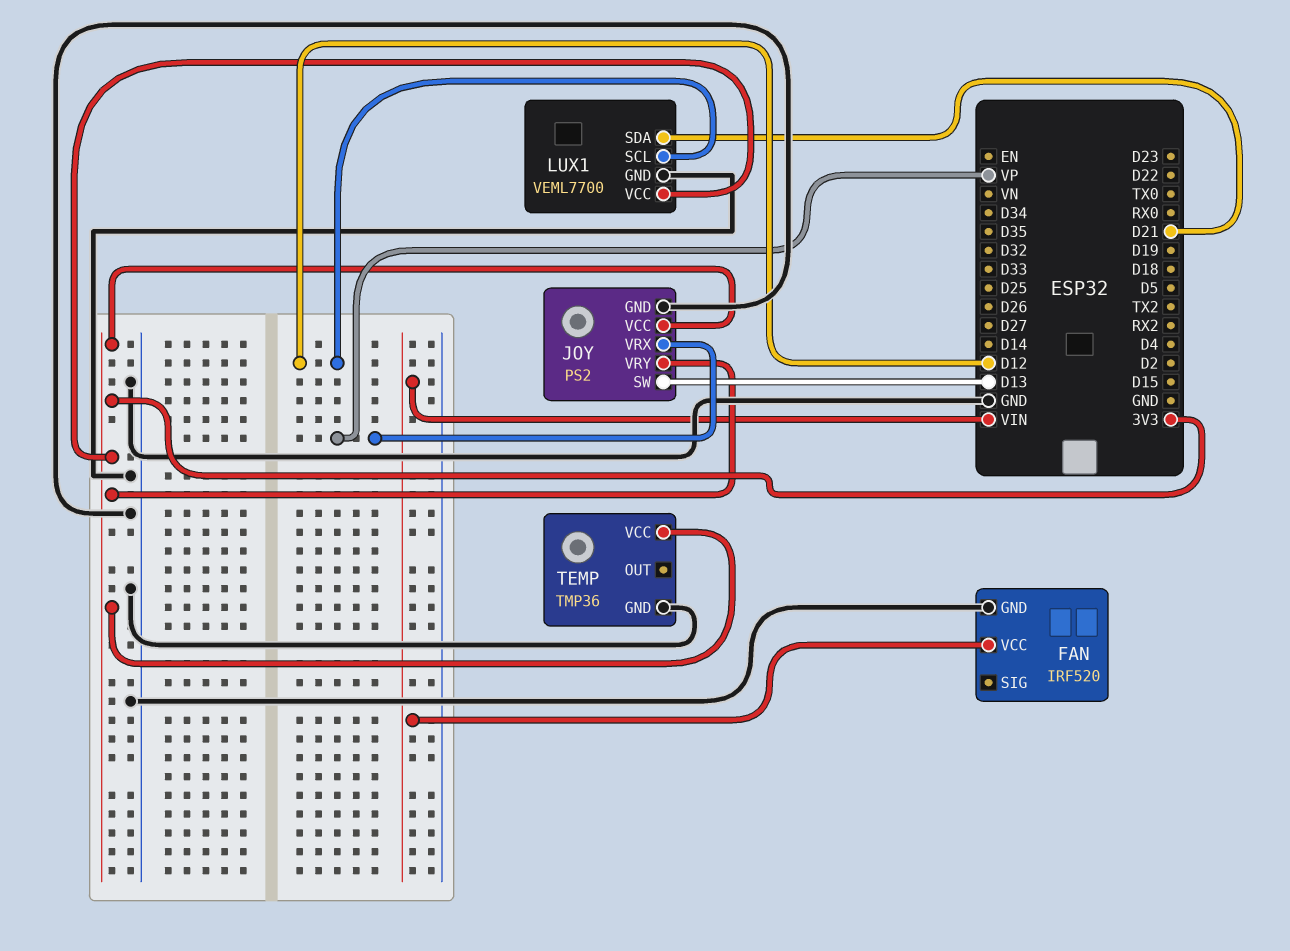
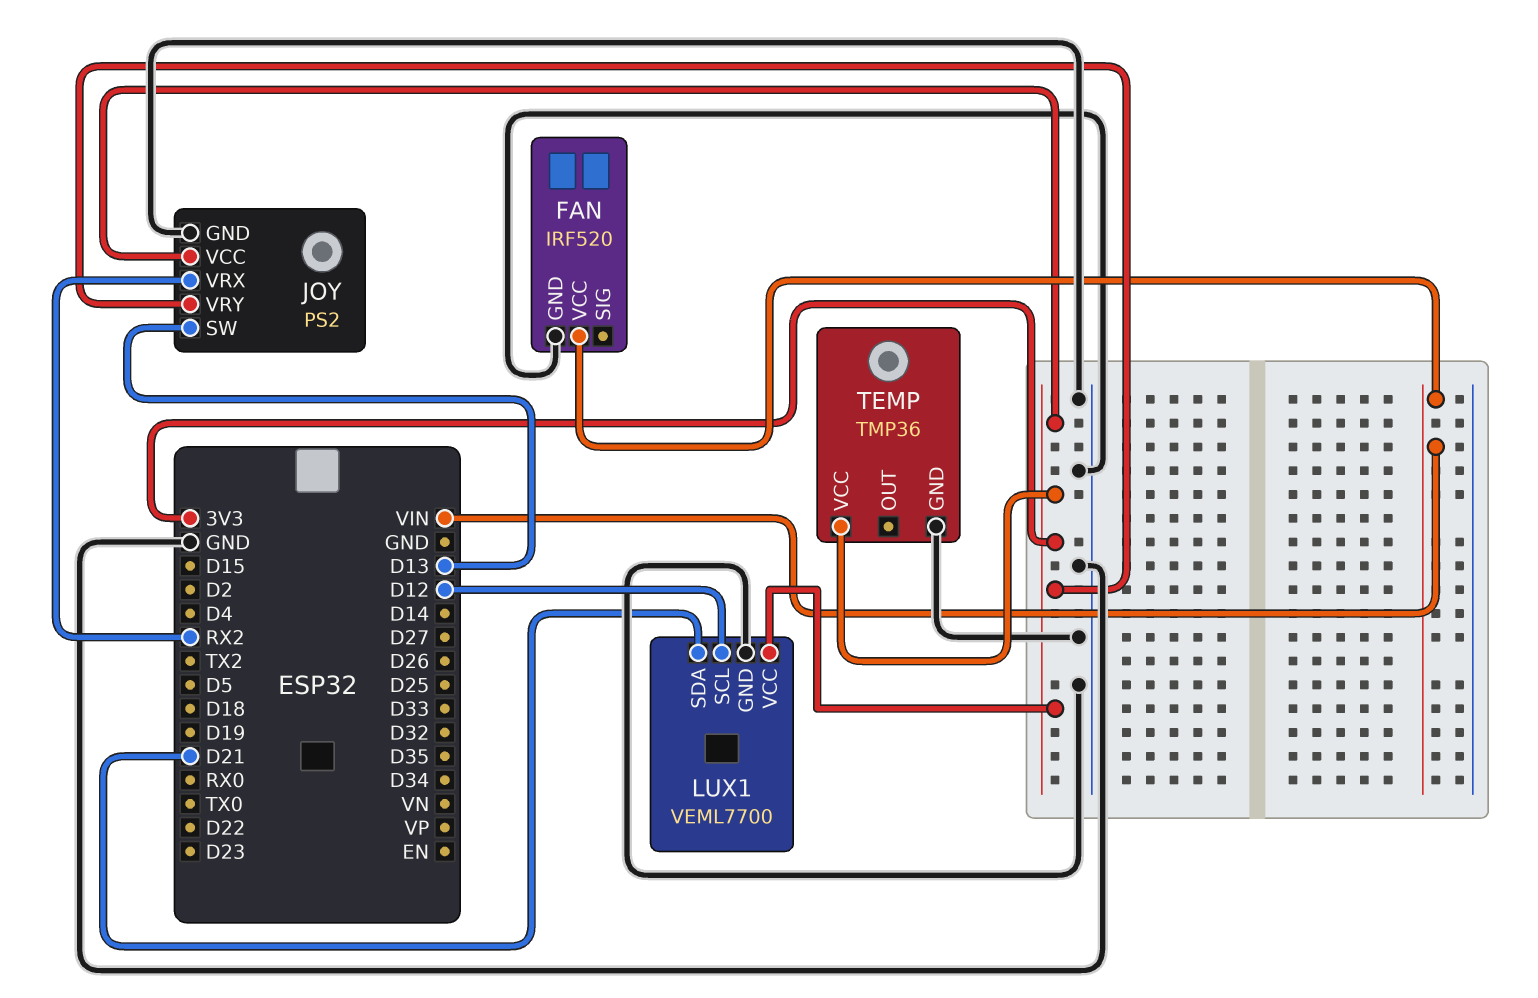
JOY pin VRX: VP -> RX2

